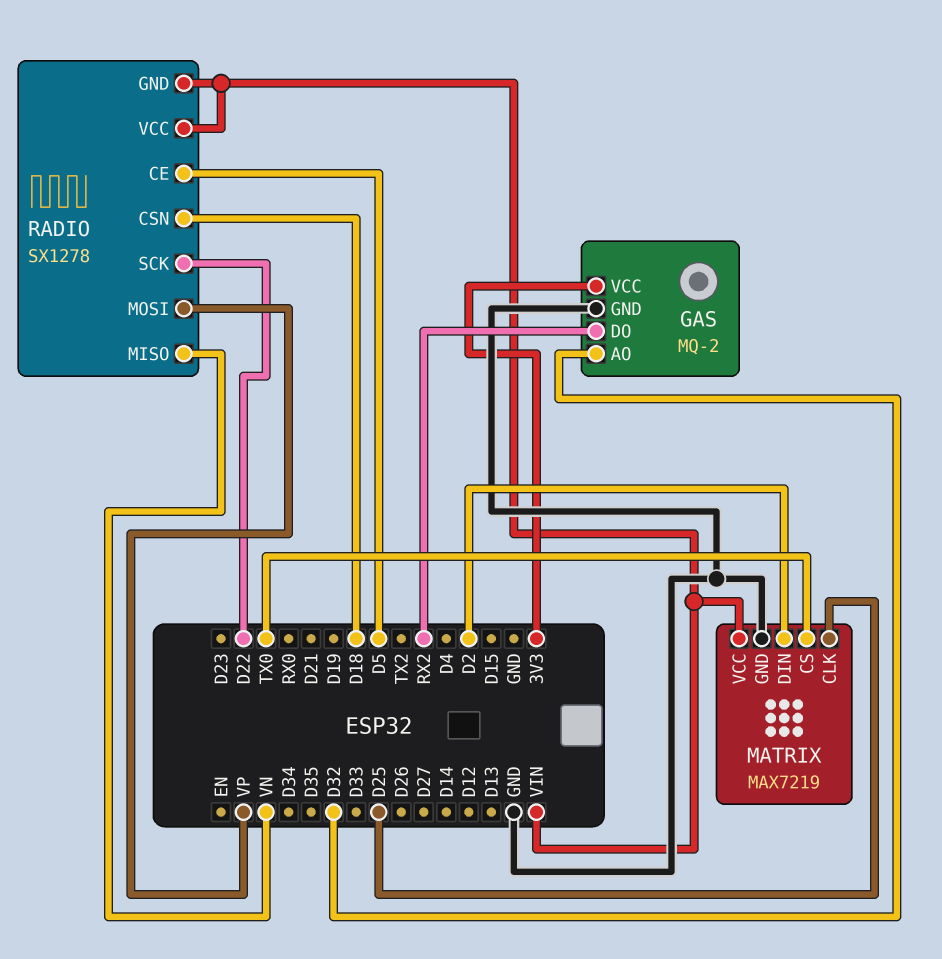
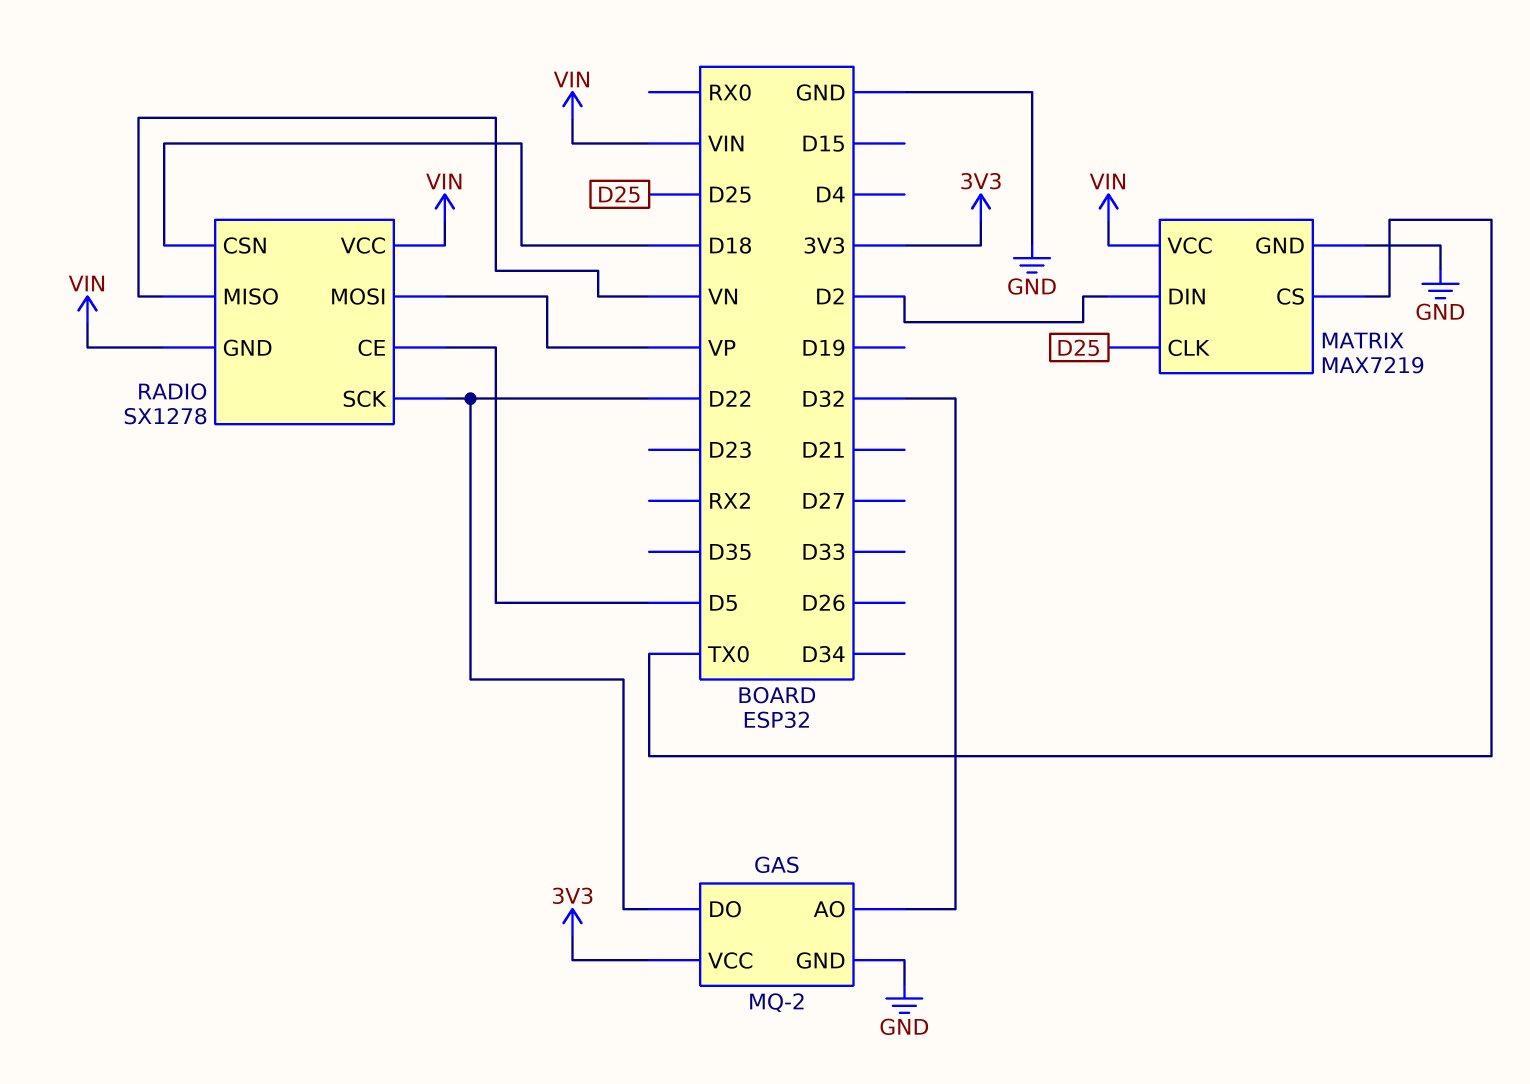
GAS pin DO: RX2 -> D22

